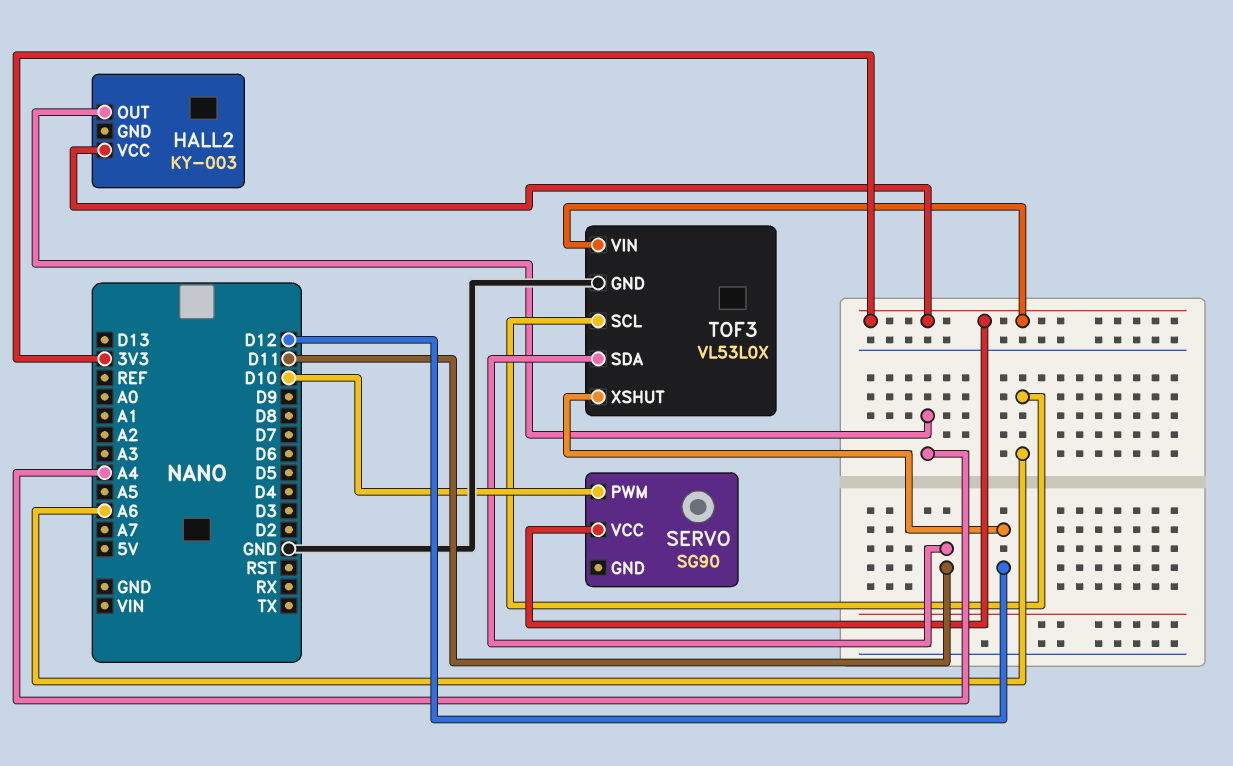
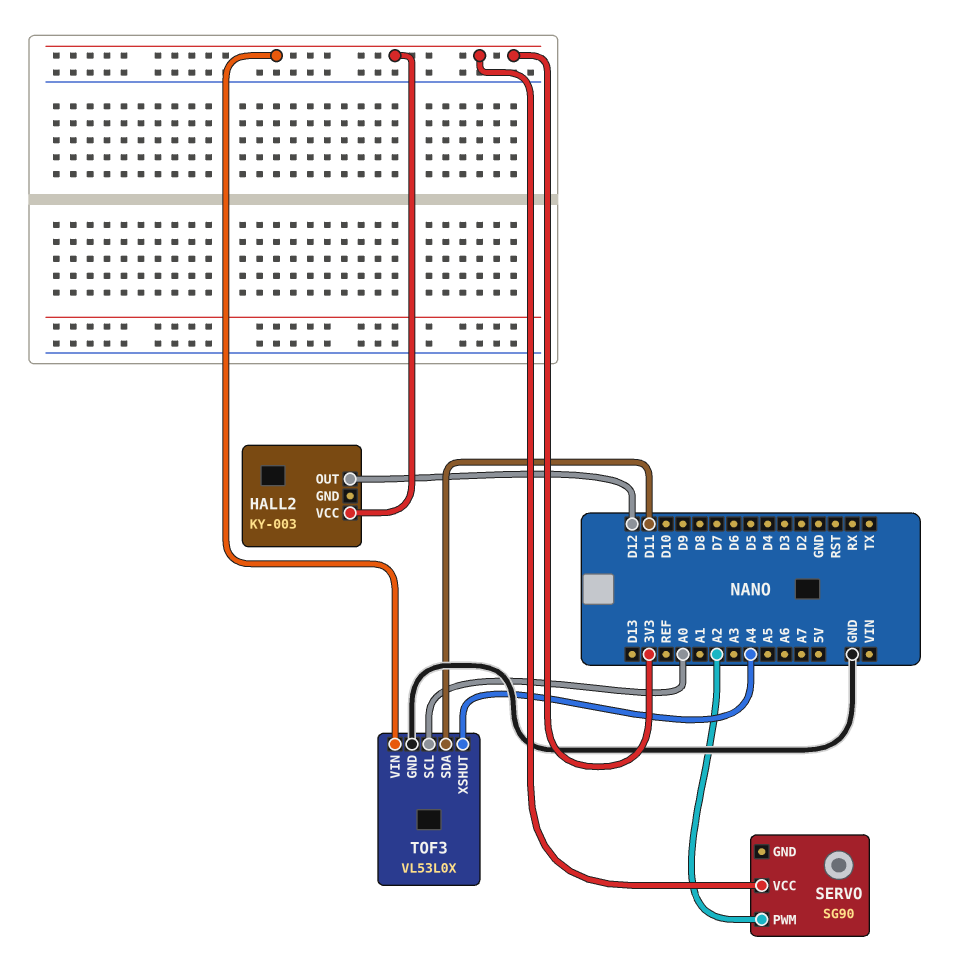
HALL2 pin OUT: A4 -> D12
SERVO pin PWM: D10 -> A2
TOF3 pin SCL: A6 -> A0
TOF3 pin XSHUT: D12 -> A4

